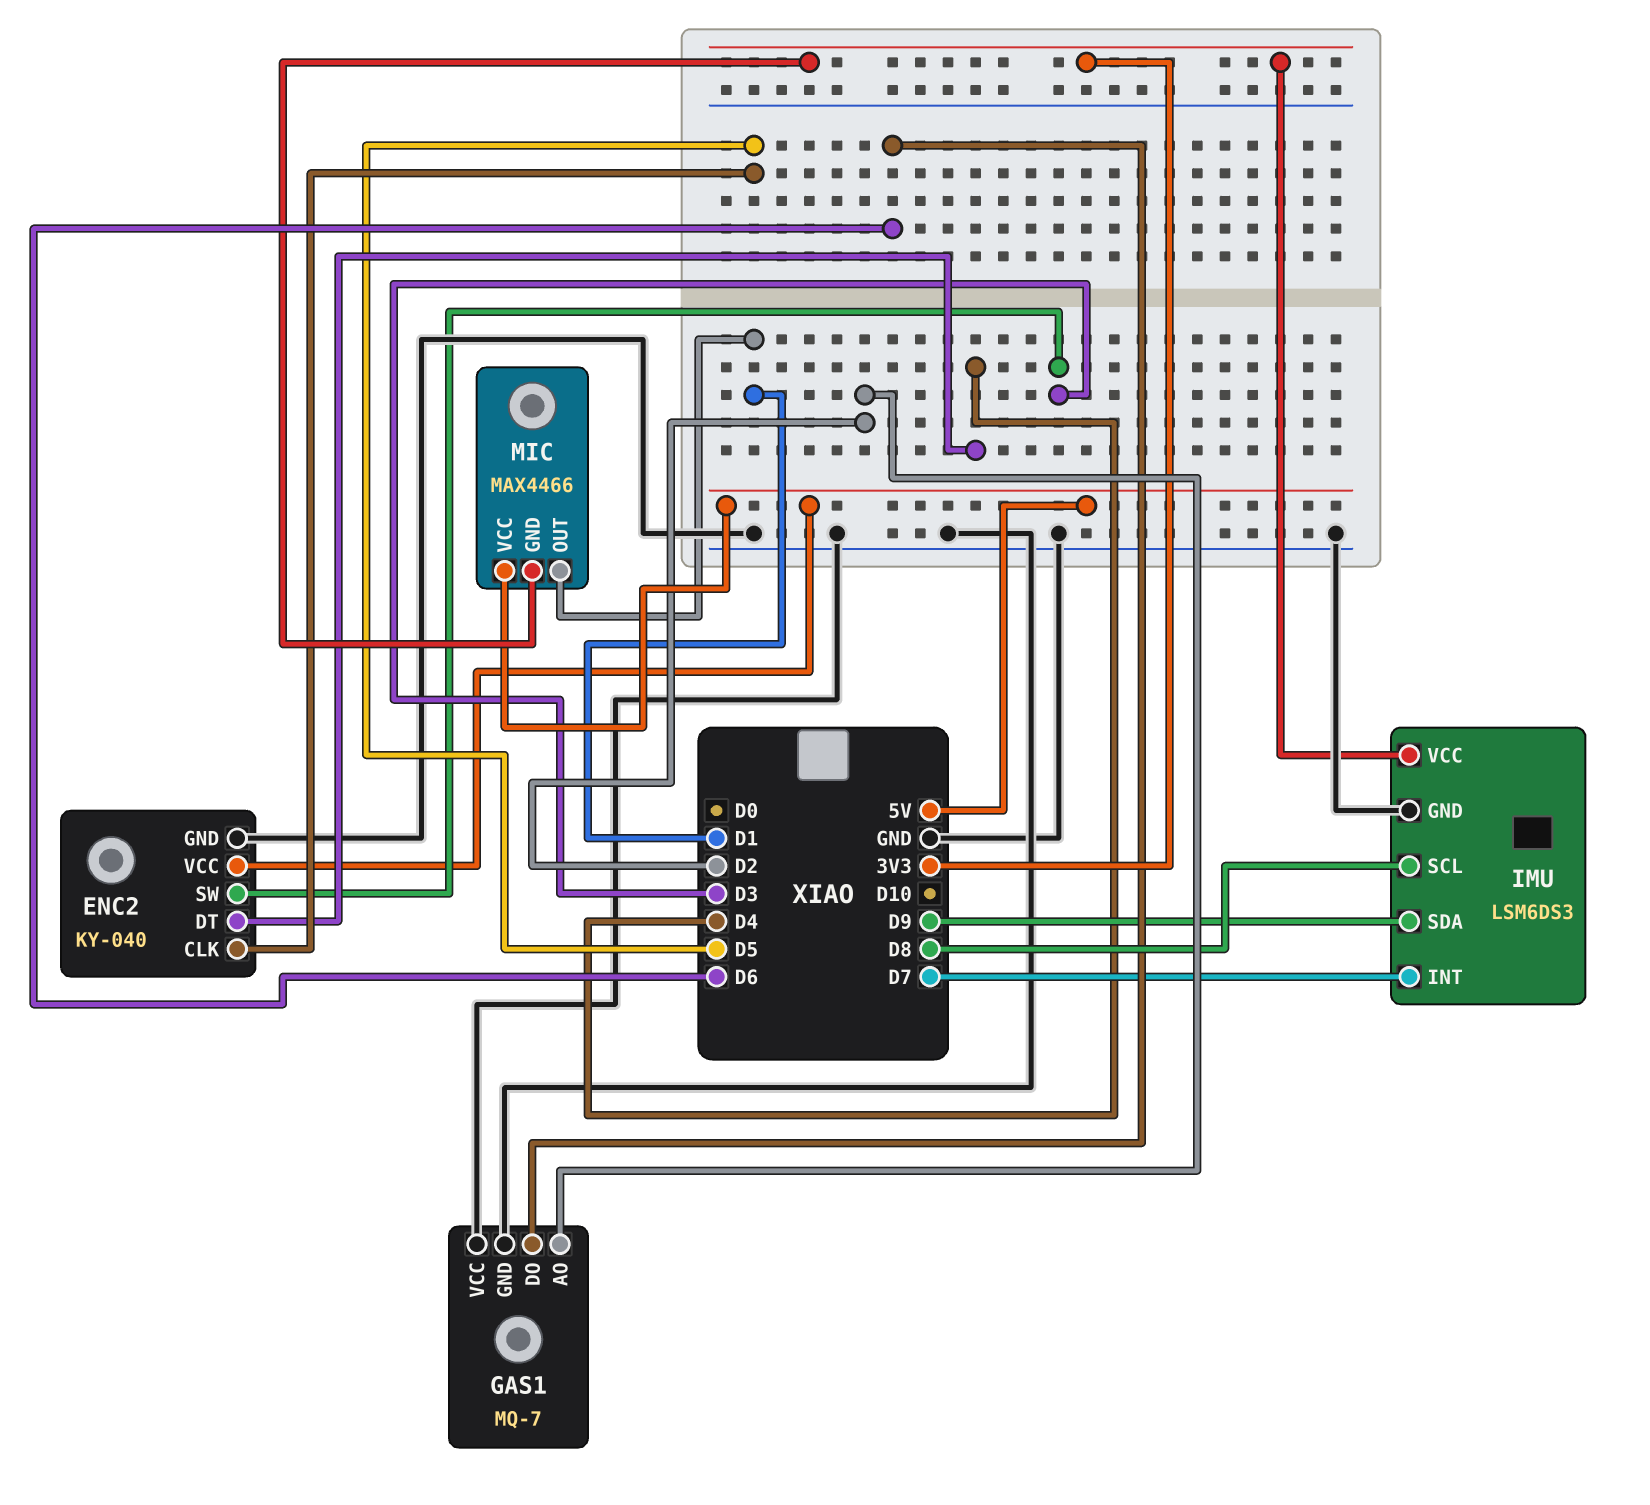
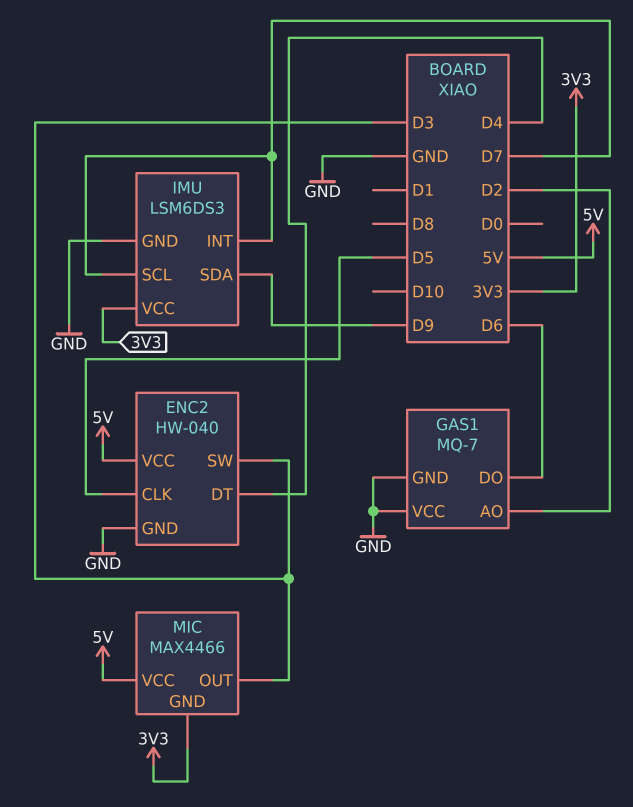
ENC2: KY-040 -> HW-040
IMU pin SCL: D8 -> D7
MIC pin OUT: D1 -> D3

